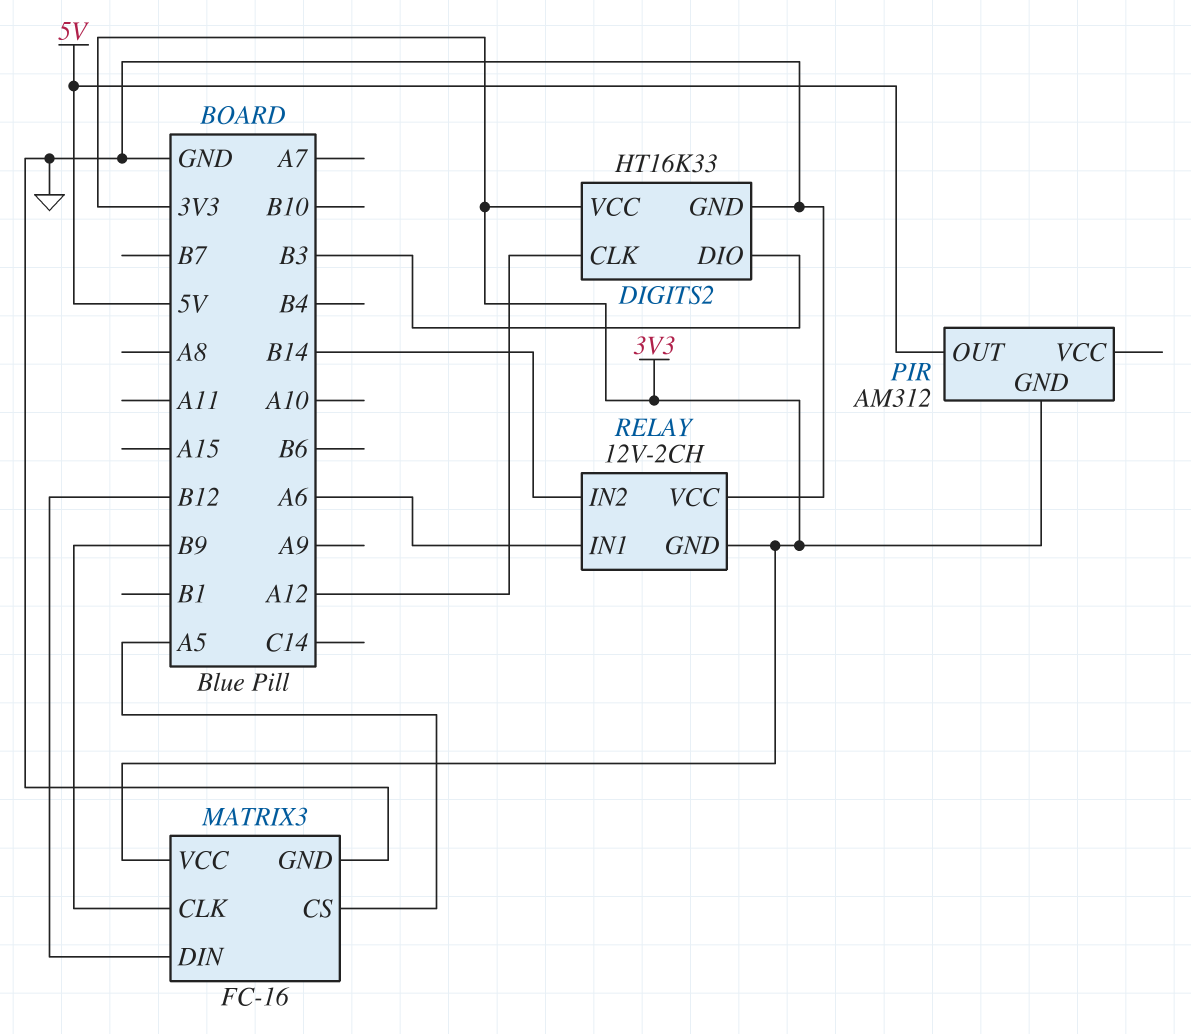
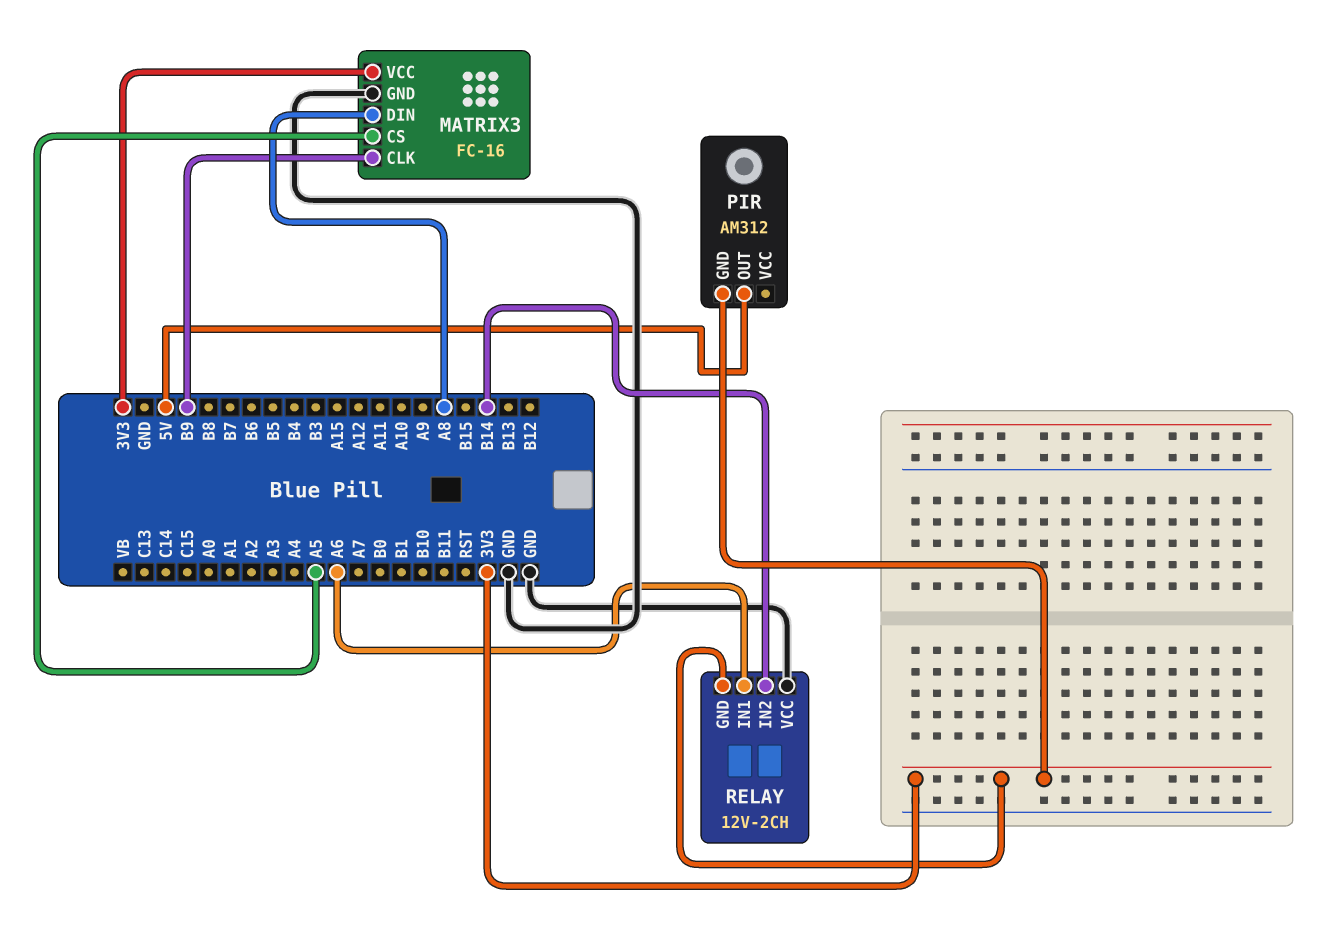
DIGITS2: HT16K33 -> none
DIGITS2 pin CLK: A12 -> none
DIGITS2 pin DIO: B3 -> none
DIGITS2 pin GND: GND -> none
DIGITS2 pin VCC: 3V3 -> none
MATRIX3 pin DIN: B12 -> A8

